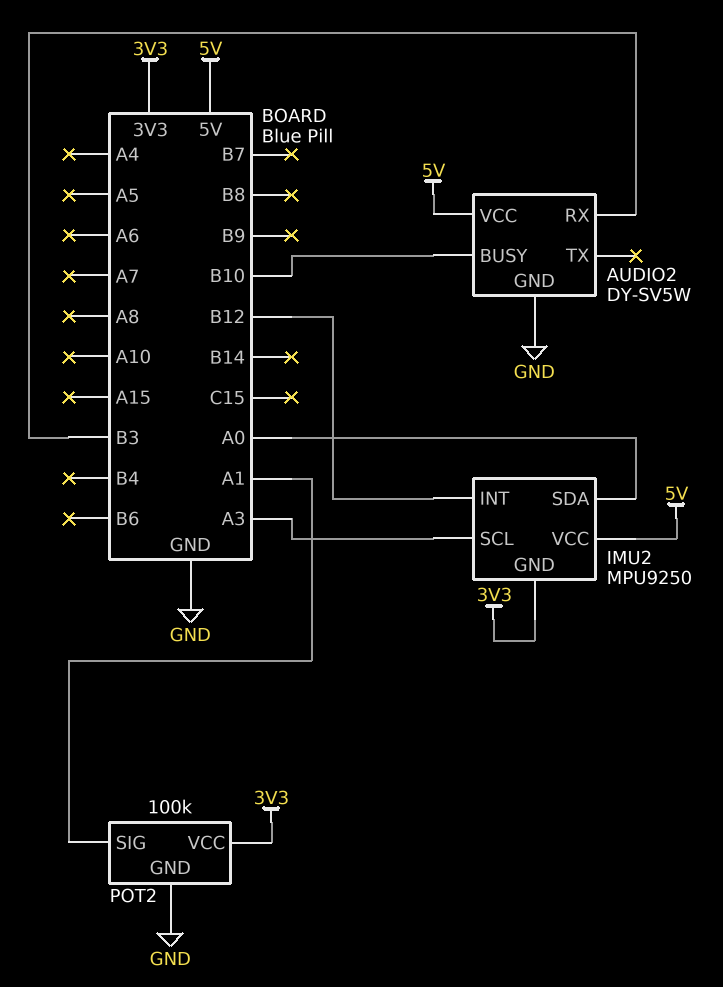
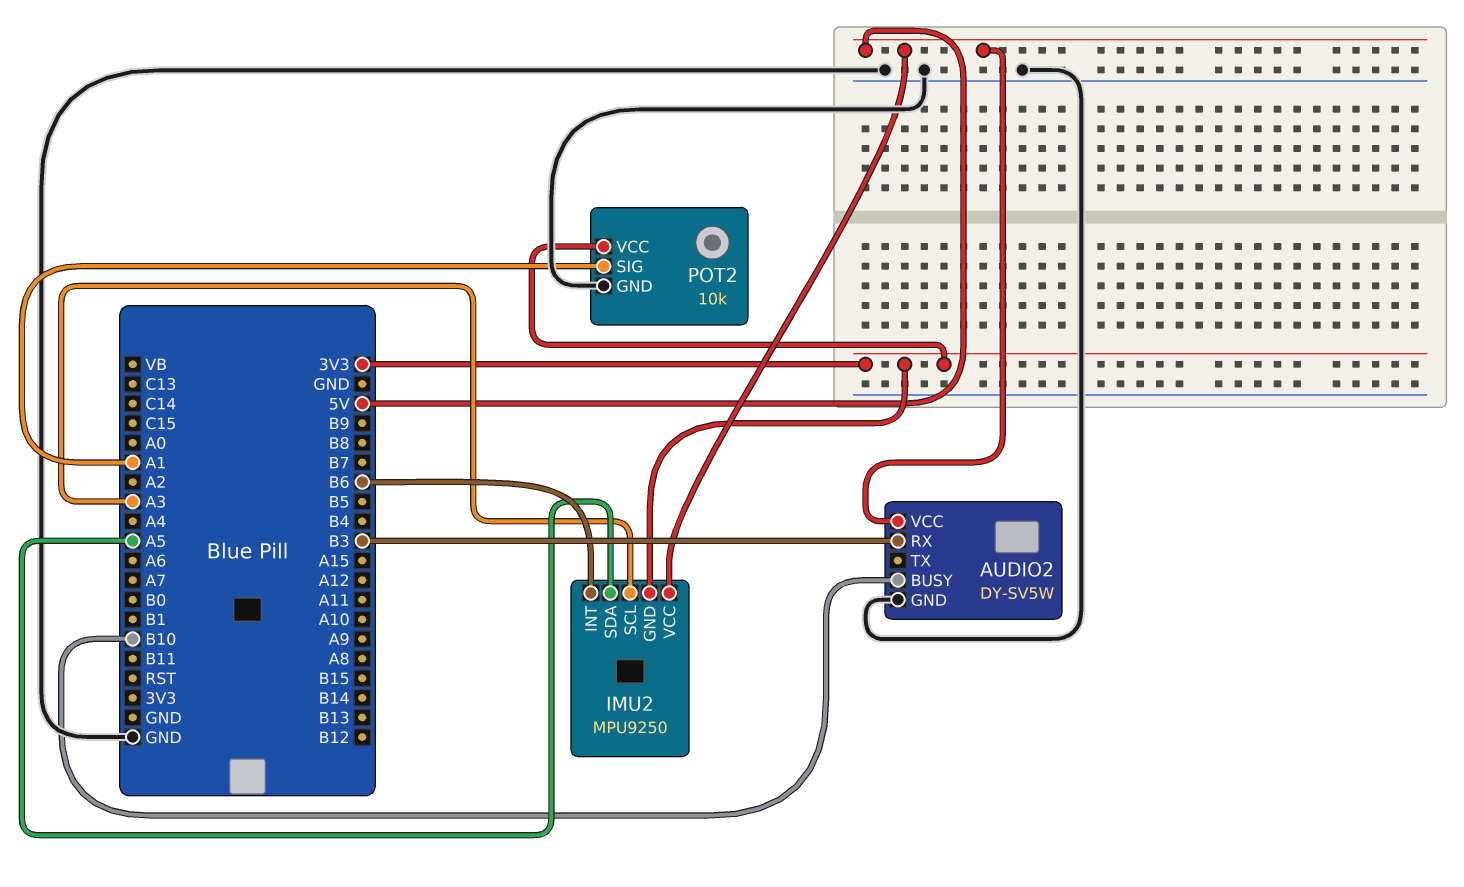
IMU2 pin INT: B12 -> B6
IMU2 pin SDA: A0 -> A5
POT2: 100k -> 10k

